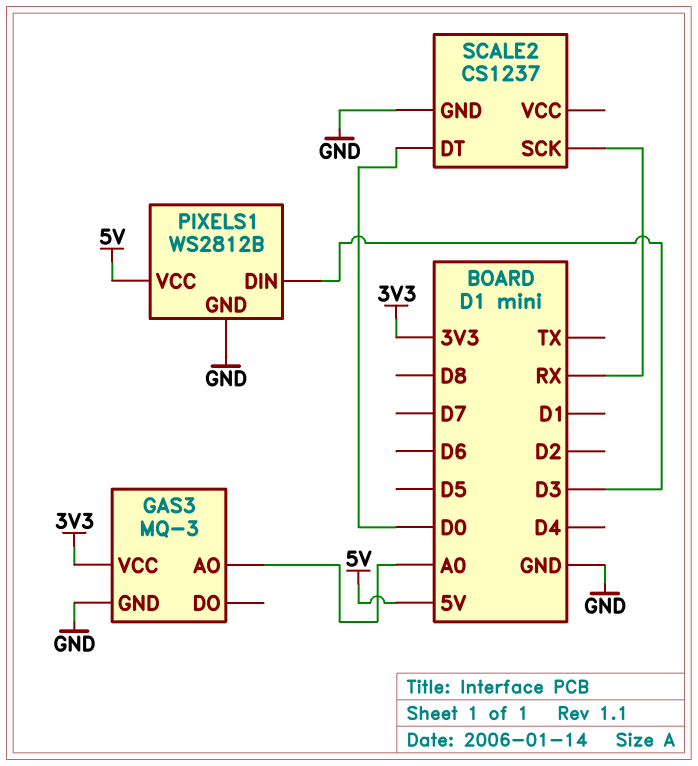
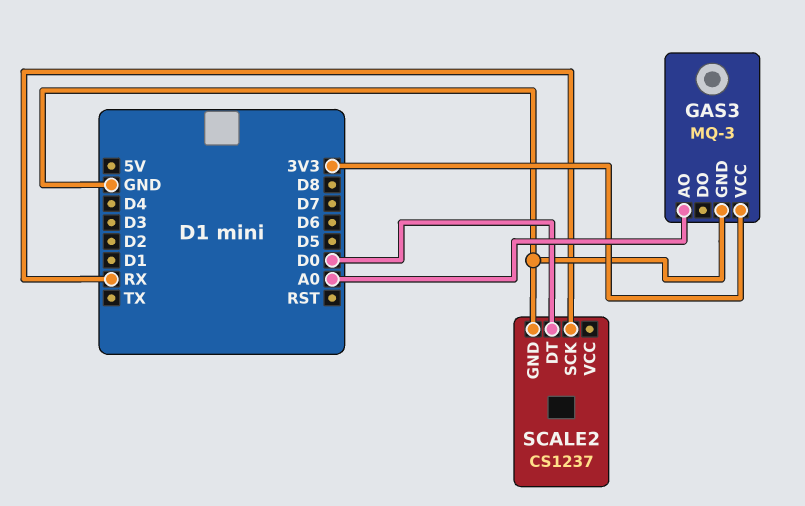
PIXELS1: WS2812B -> none
PIXELS1 pin DIN: D3 -> none
PIXELS1 pin GND: GND -> none
PIXELS1 pin VCC: 5V -> none

